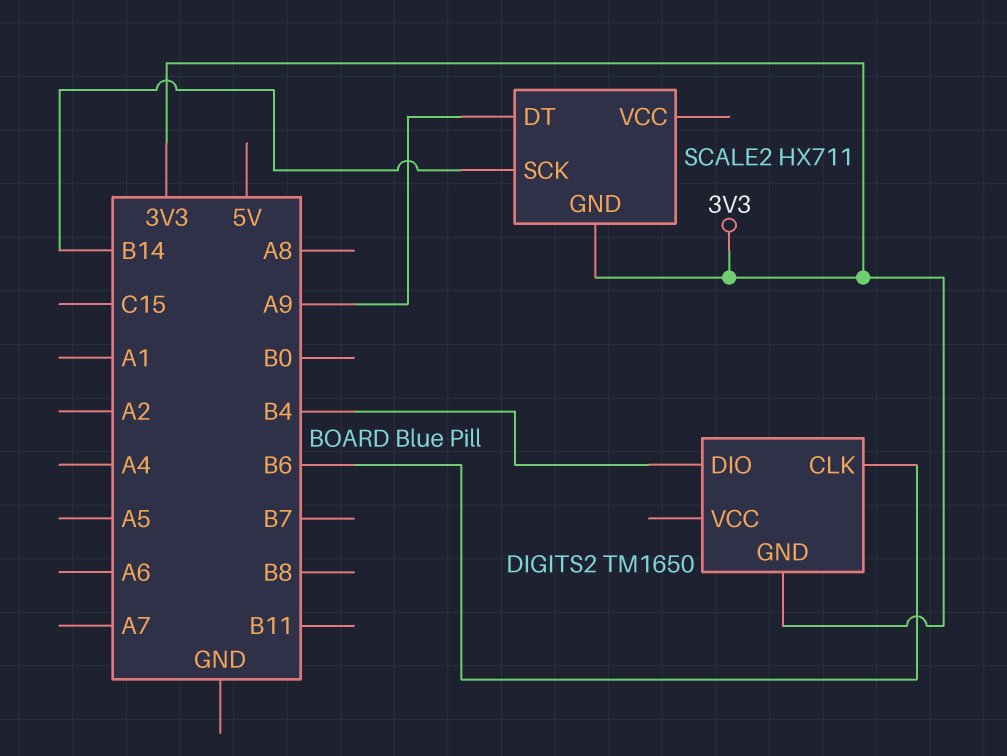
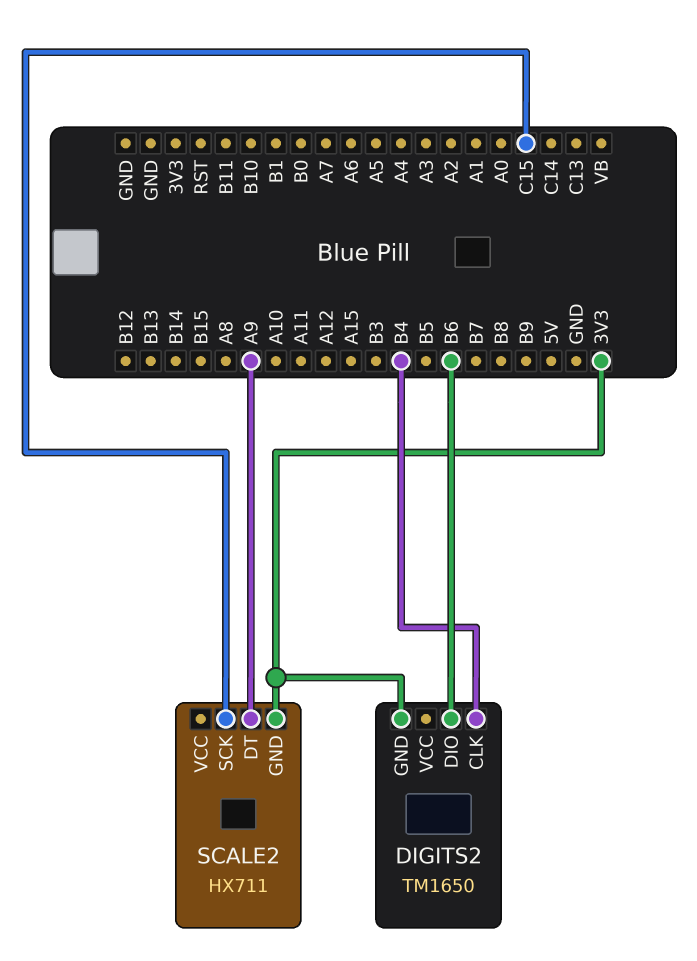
DIGITS2 pin CLK: B6 -> B4
DIGITS2 pin DIO: B4 -> B6
SCALE2 pin SCK: B14 -> C15

